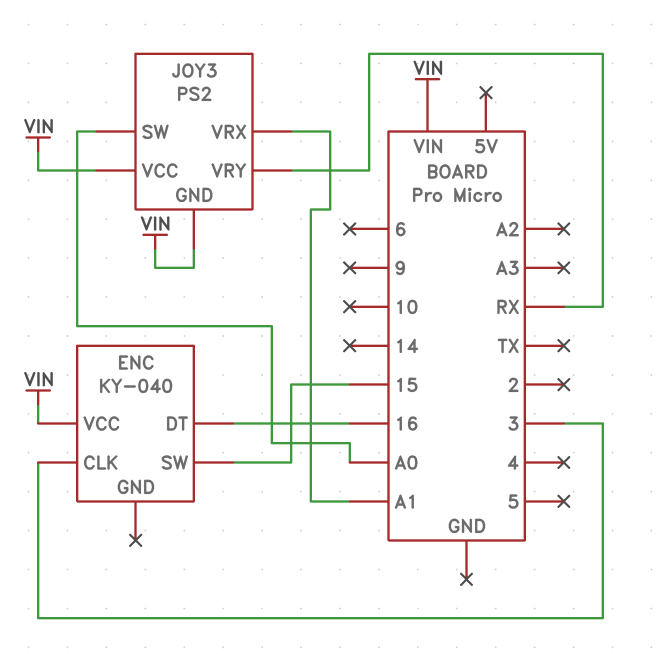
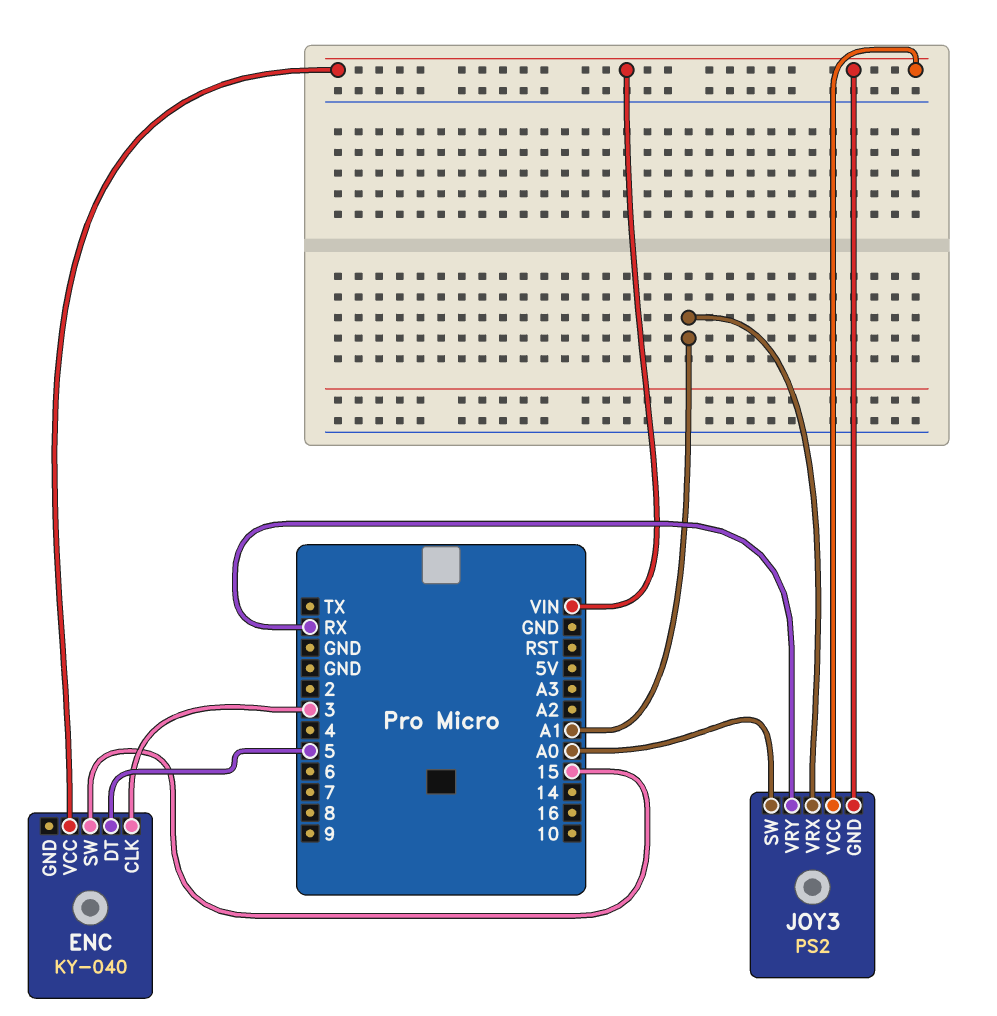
ENC pin DT: 16 -> 5

